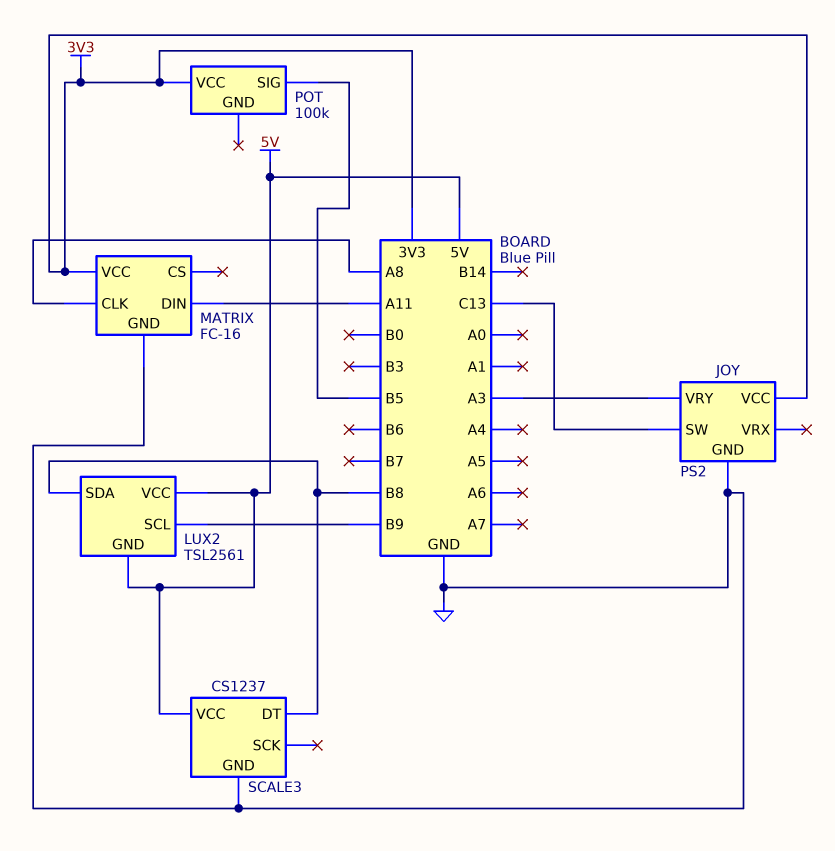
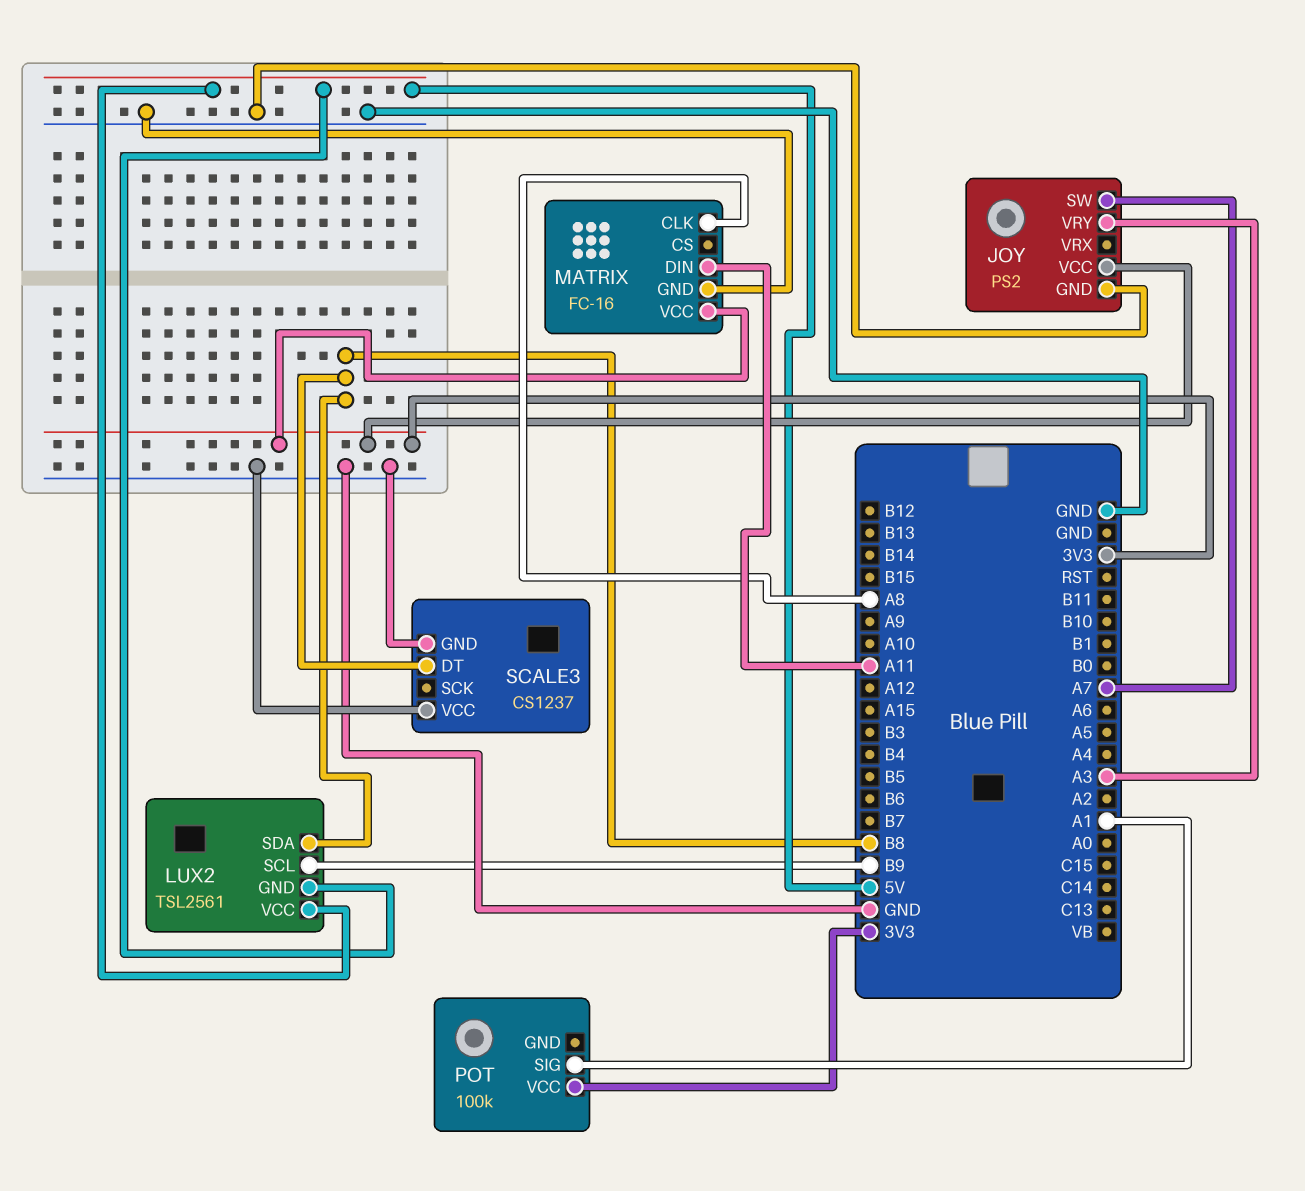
JOY pin SW: C13 -> A7
POT pin SIG: B5 -> A1
SCALE3 pin VCC: 5V -> GND

